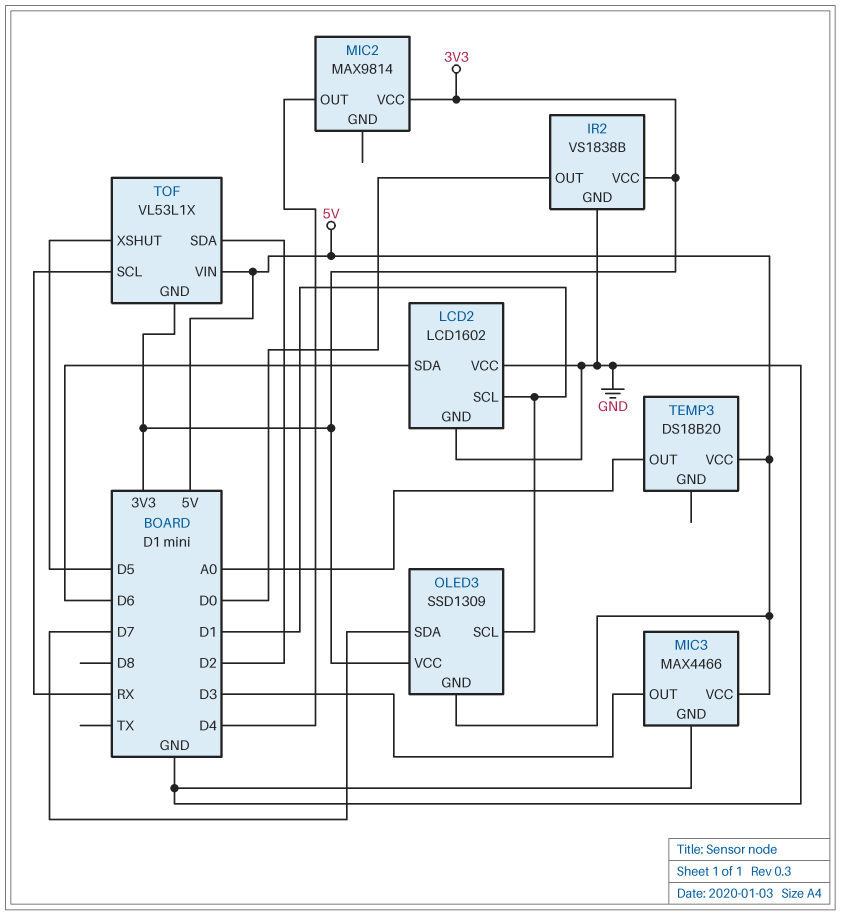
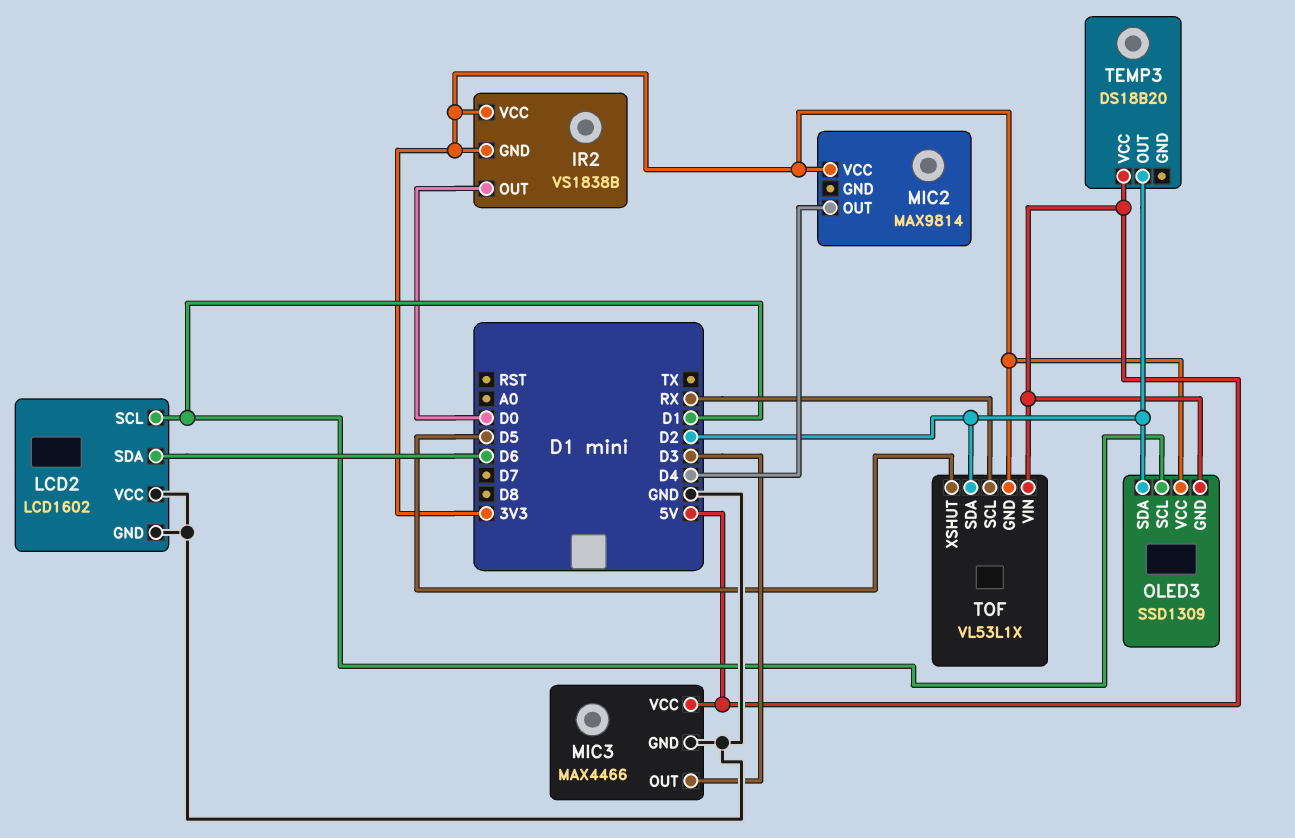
IR2 pin GND: GND -> 3V3
OLED3 pin SDA: D7 -> D2
TEMP3 pin OUT: A0 -> D2

